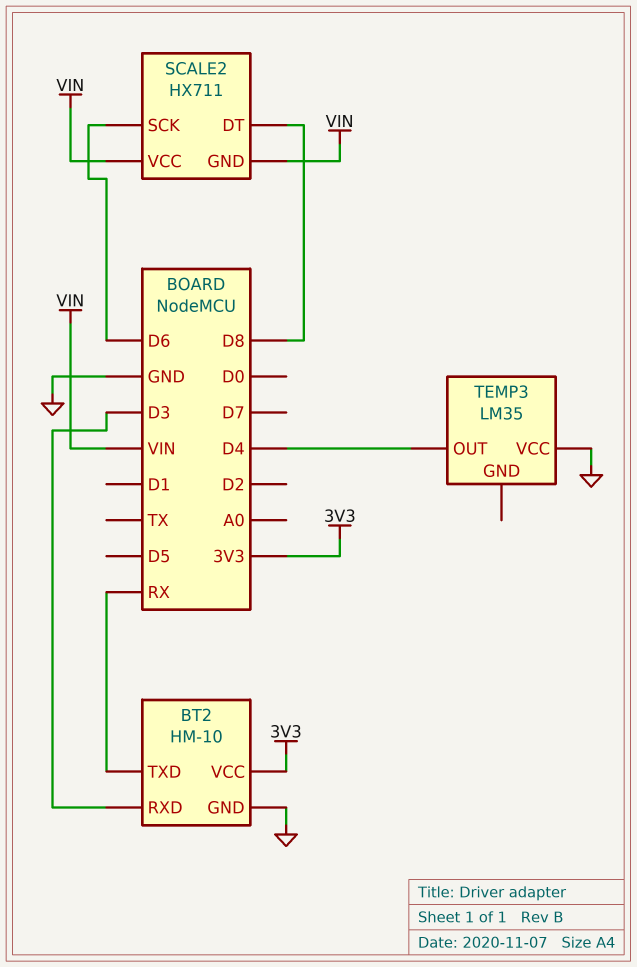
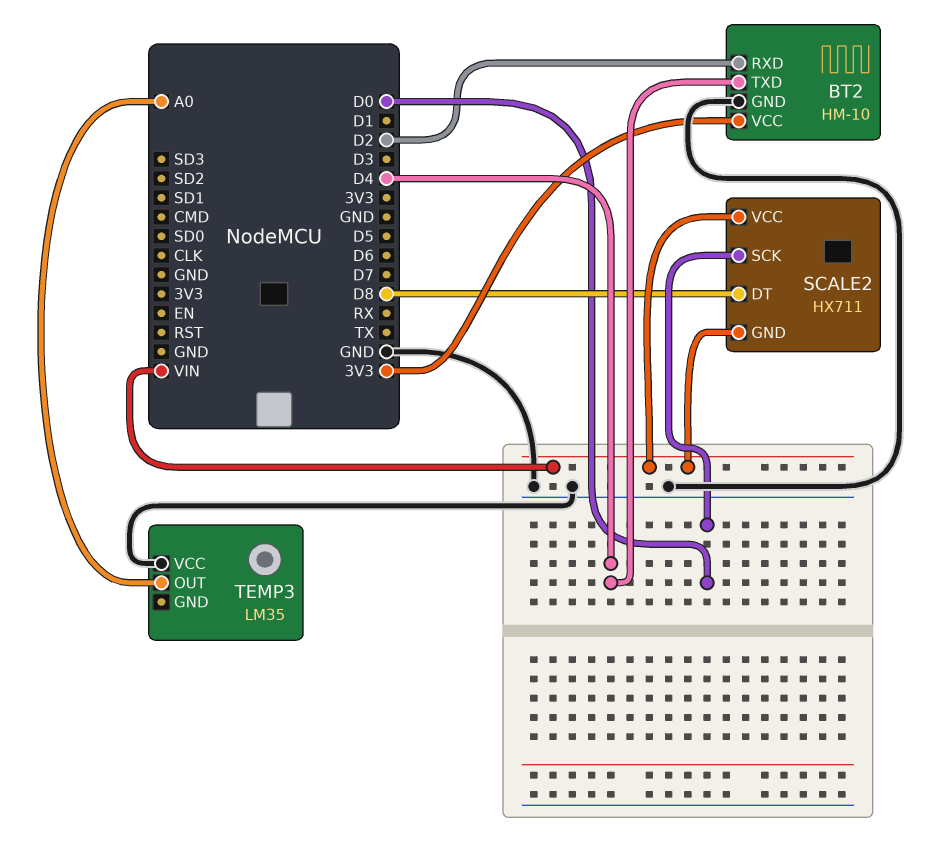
BT2 pin RXD: D3 -> D2
BT2 pin TXD: RX -> D4
SCALE2 pin SCK: D6 -> D0
TEMP3 pin OUT: D4 -> A0

